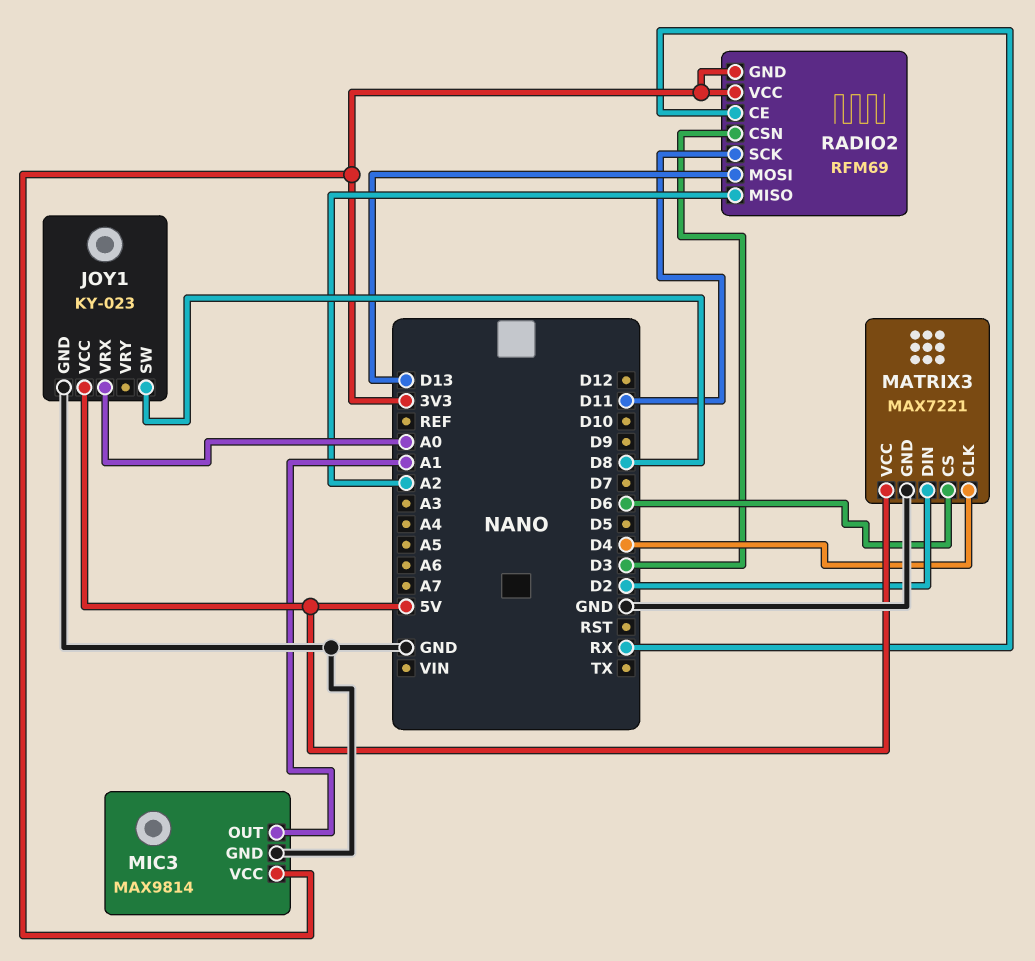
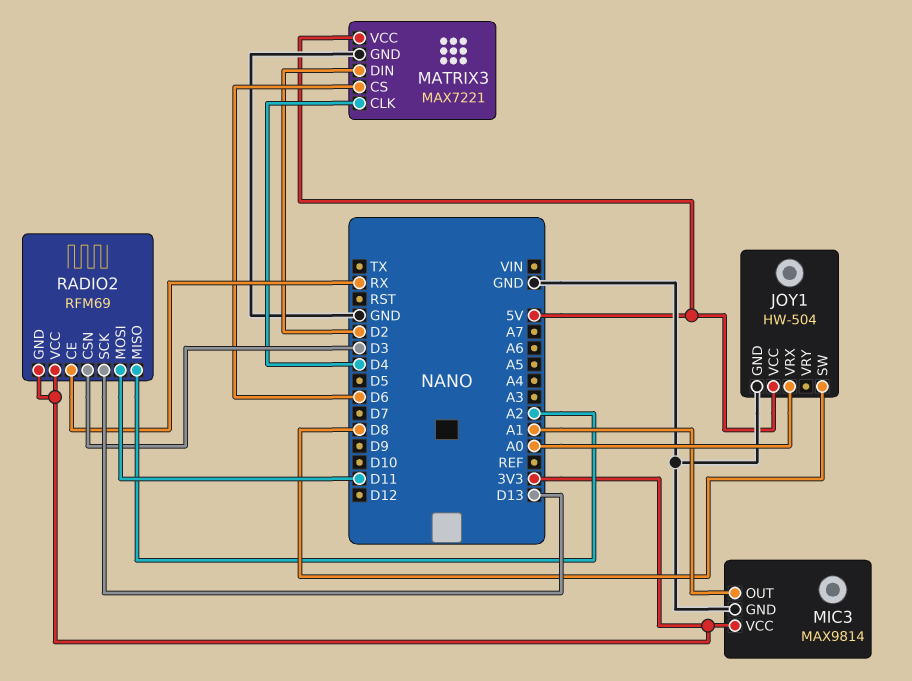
JOY1: KY-023 -> HW-504
RADIO2 pin MOSI: D13 -> D11
RADIO2 pin SCK: D11 -> D13

